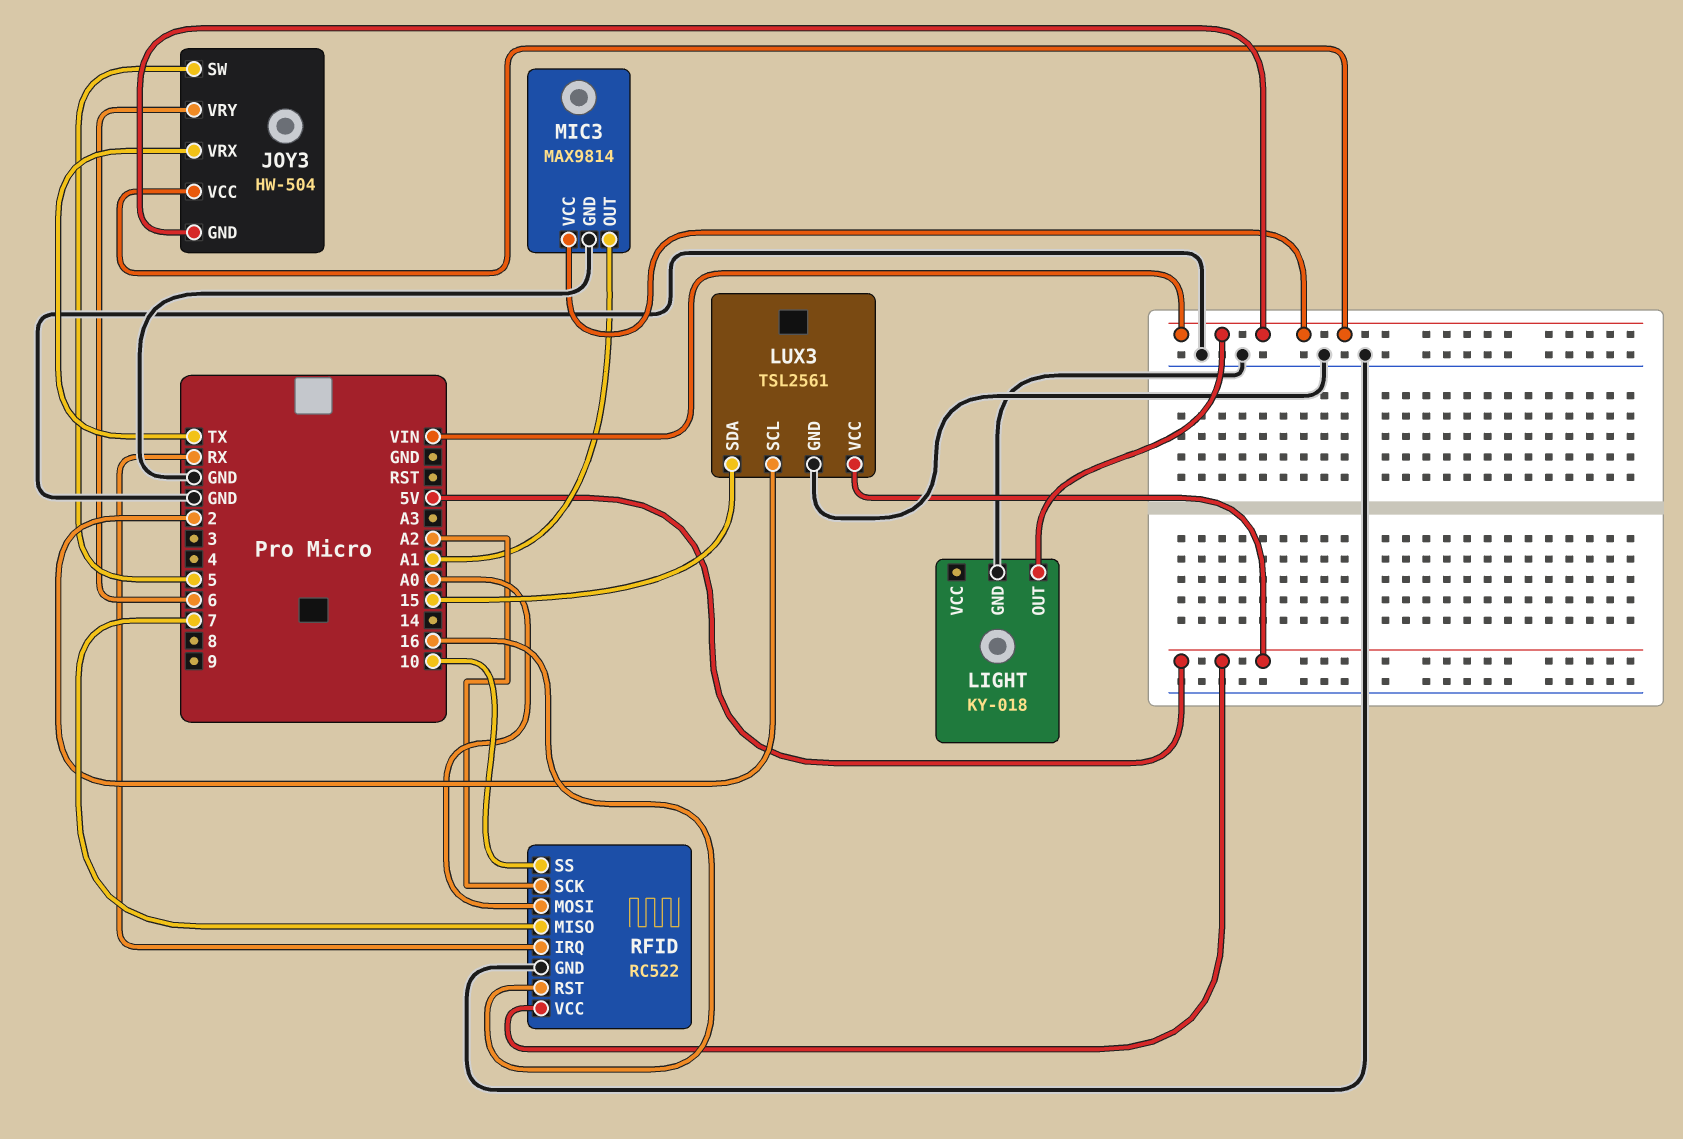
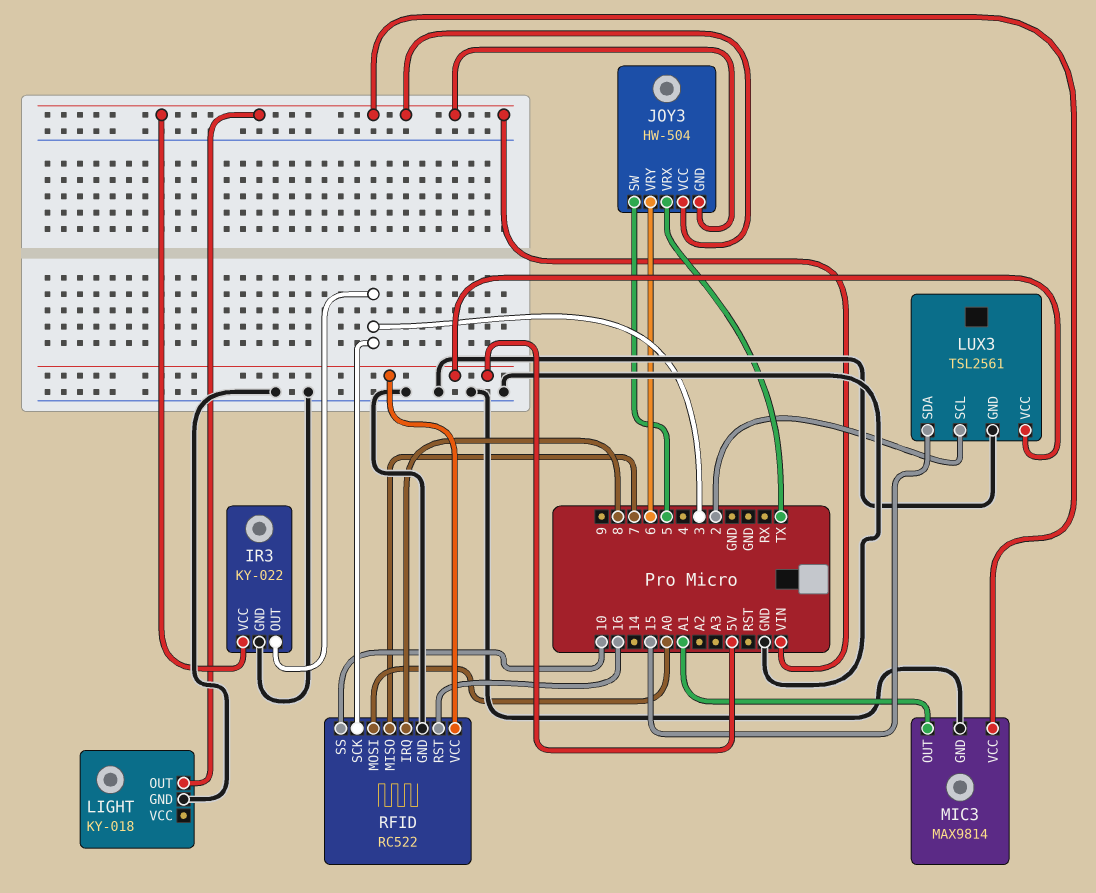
IR3: none -> KY-022
IR3 pin GND: none -> GND
IR3 pin OUT: none -> 3
IR3 pin VCC: none -> VIN
RFID pin IRQ: RX -> 8
RFID pin SCK: A2 -> 3

